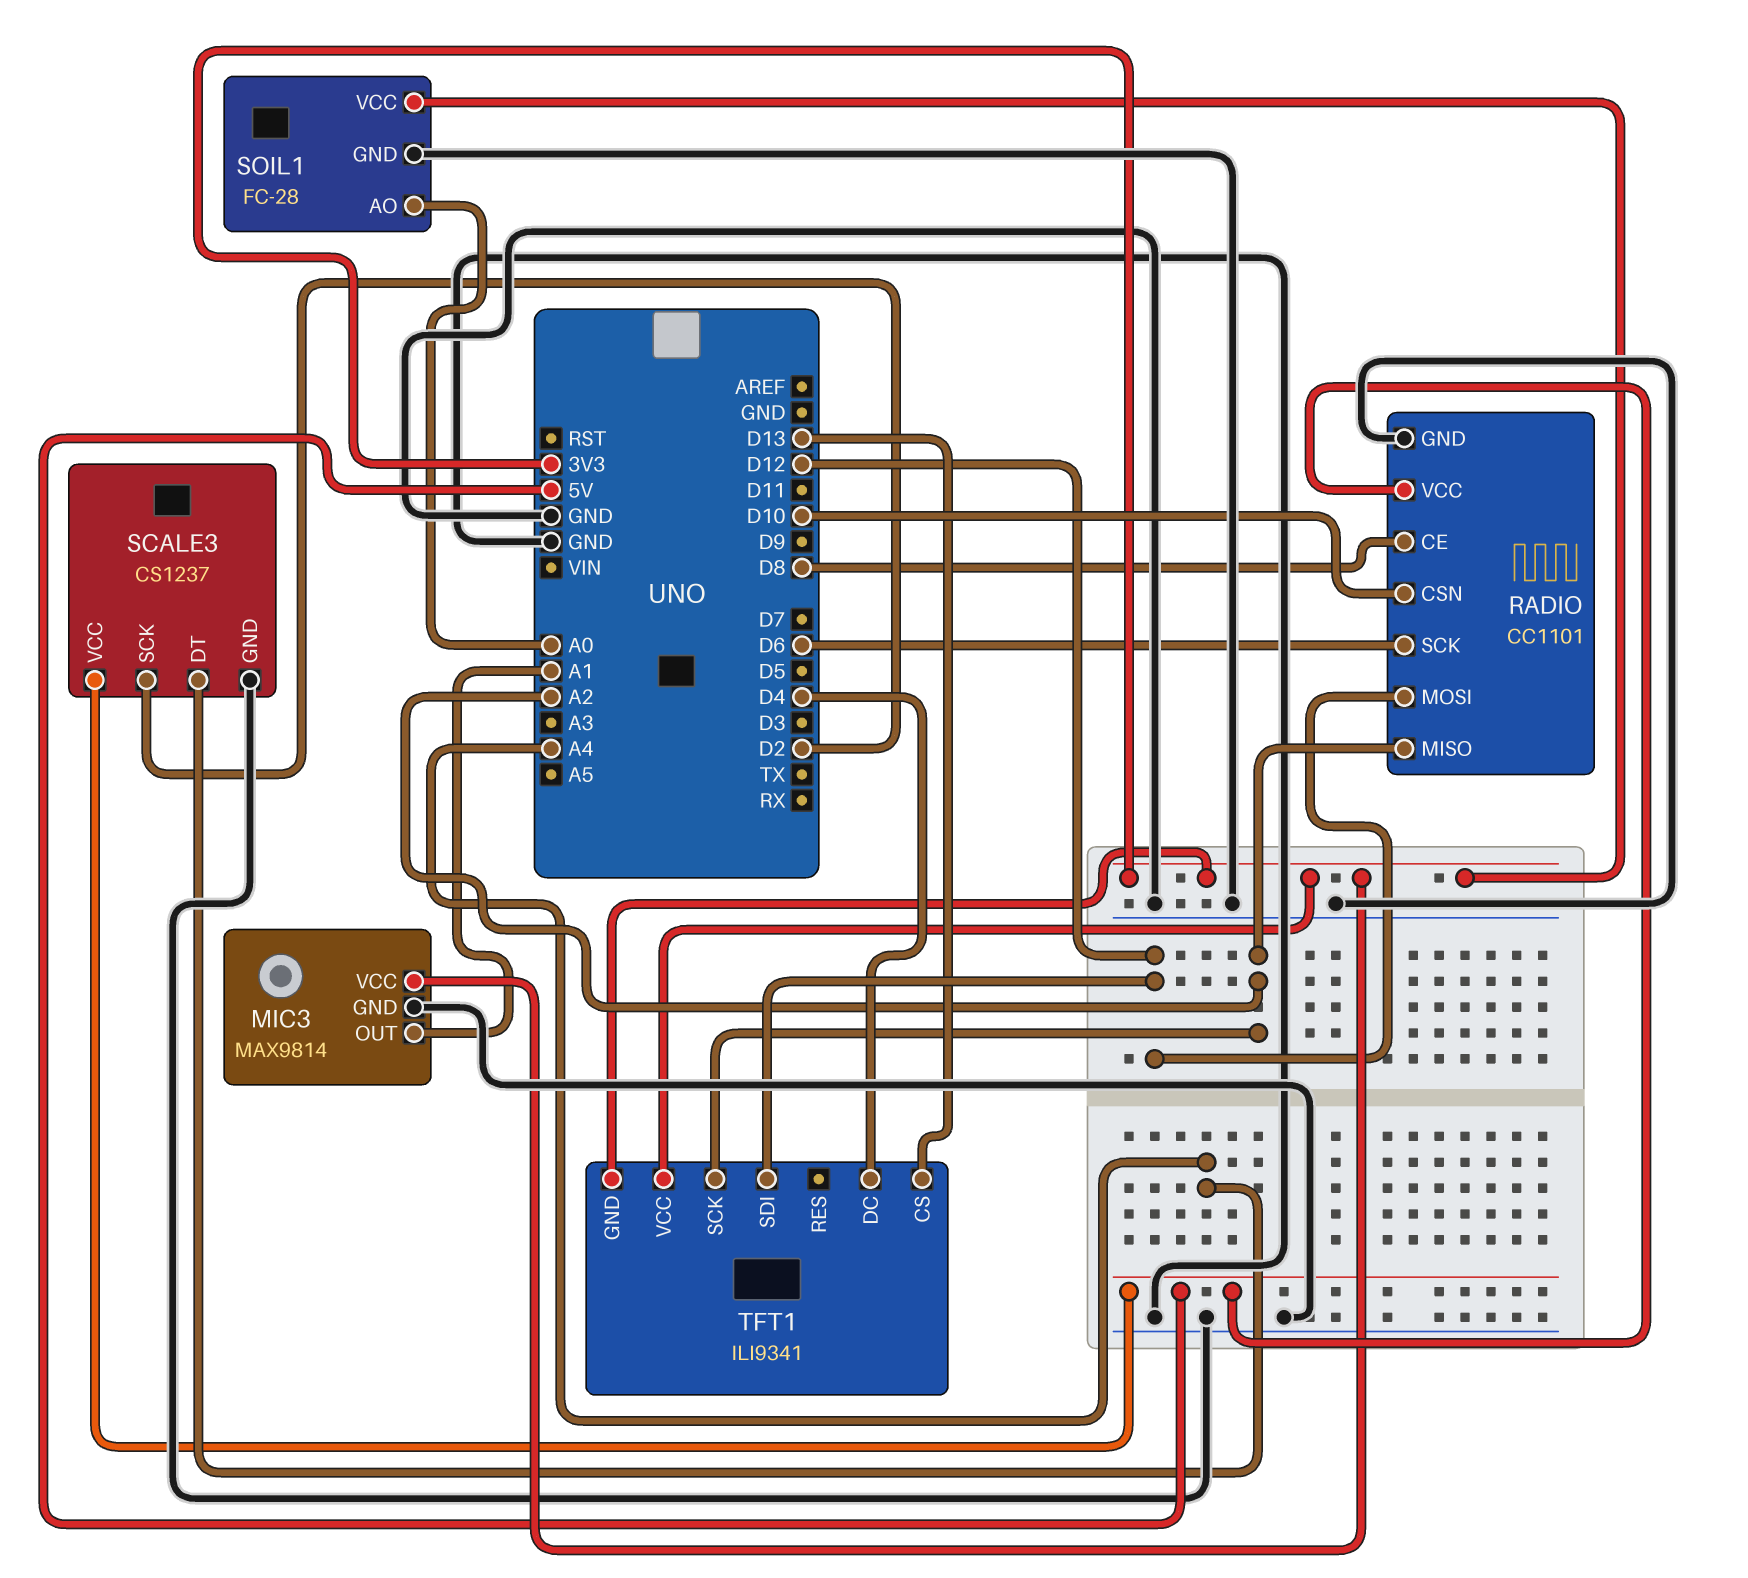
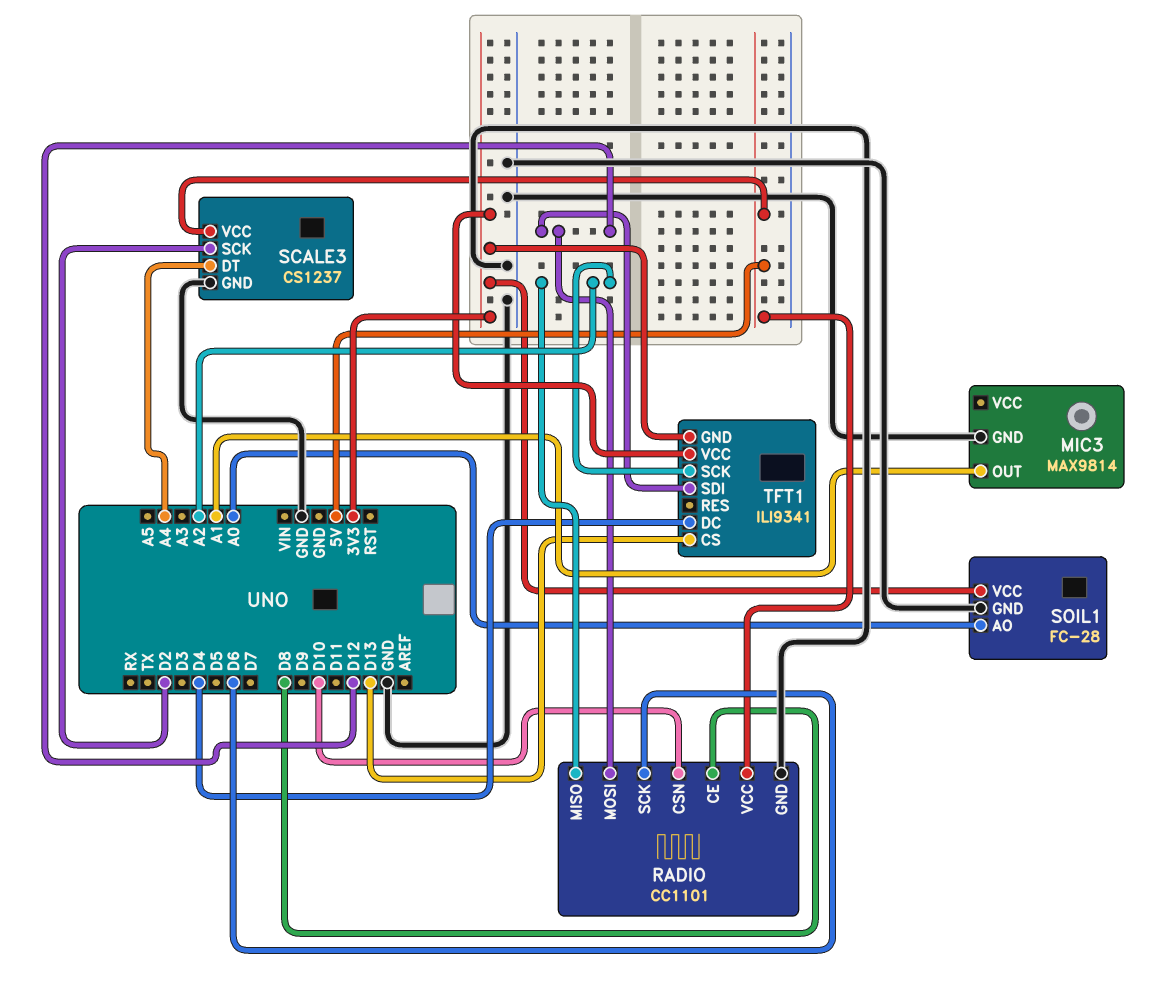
MIC3 pin VCC: 3V3 -> none

